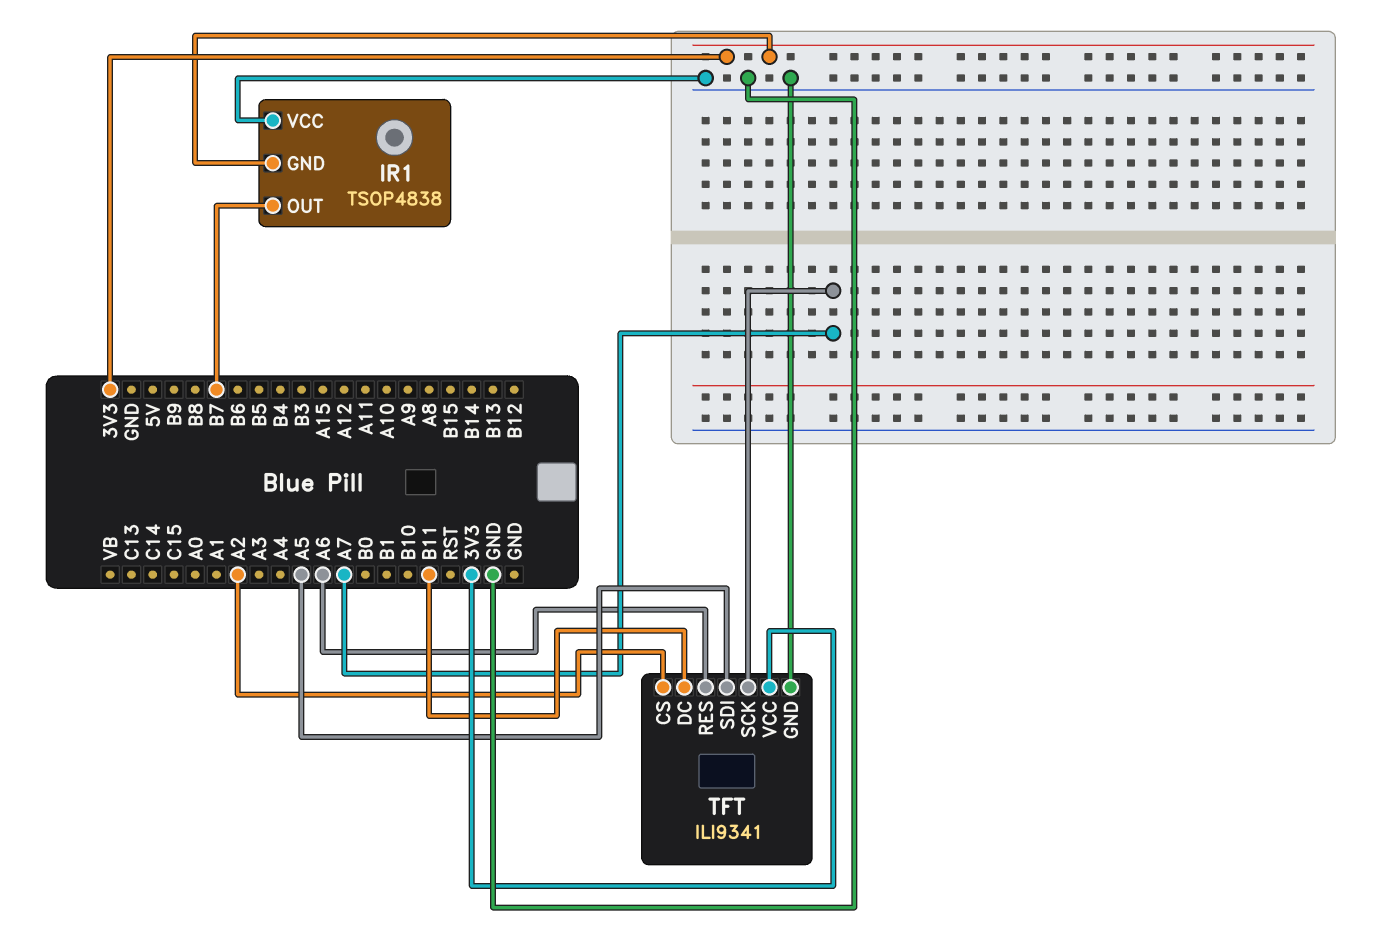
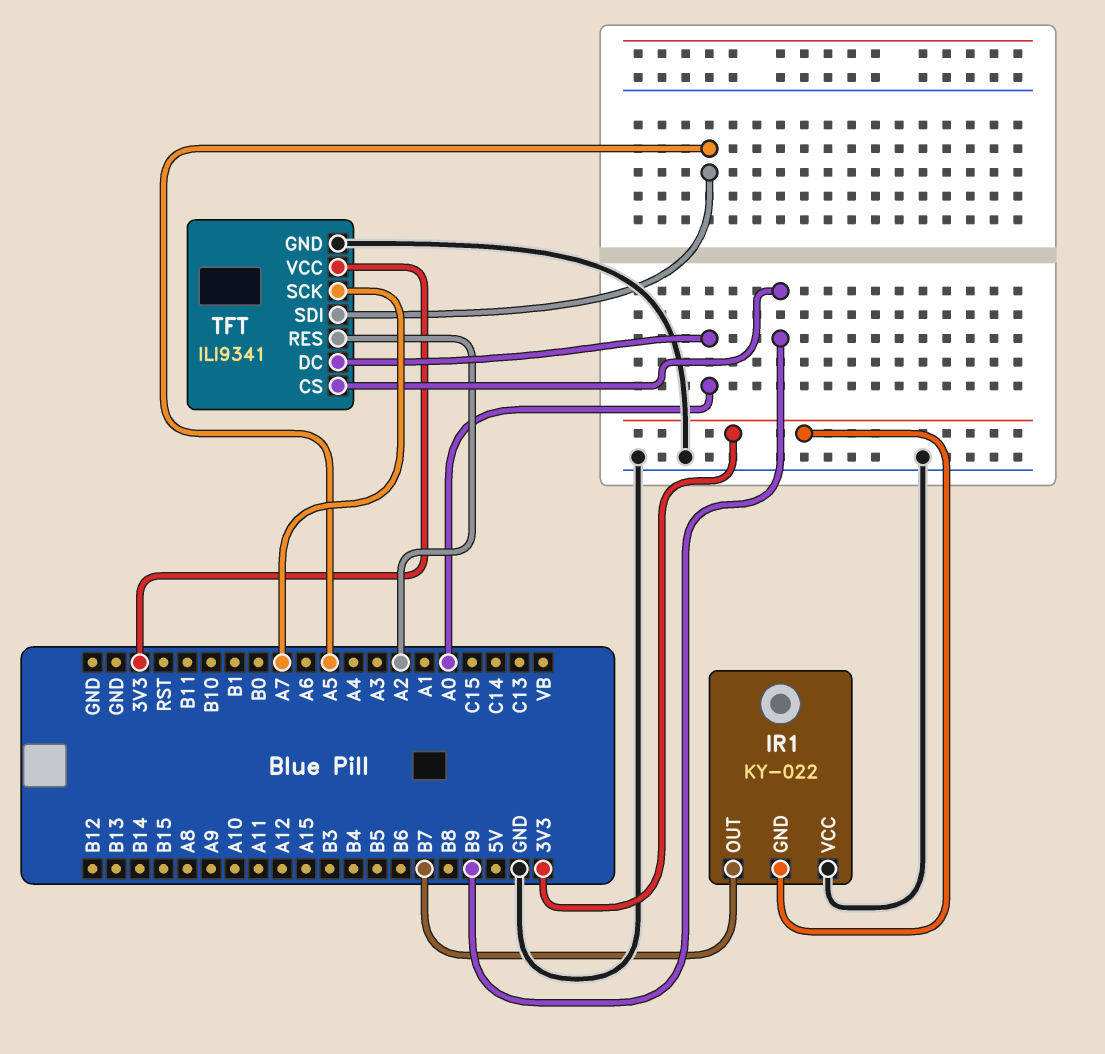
IR1: TSOP4838 -> KY-022
TFT pin CS: A2 -> B9
TFT pin DC: B11 -> A0
TFT pin RES: A6 -> A2

